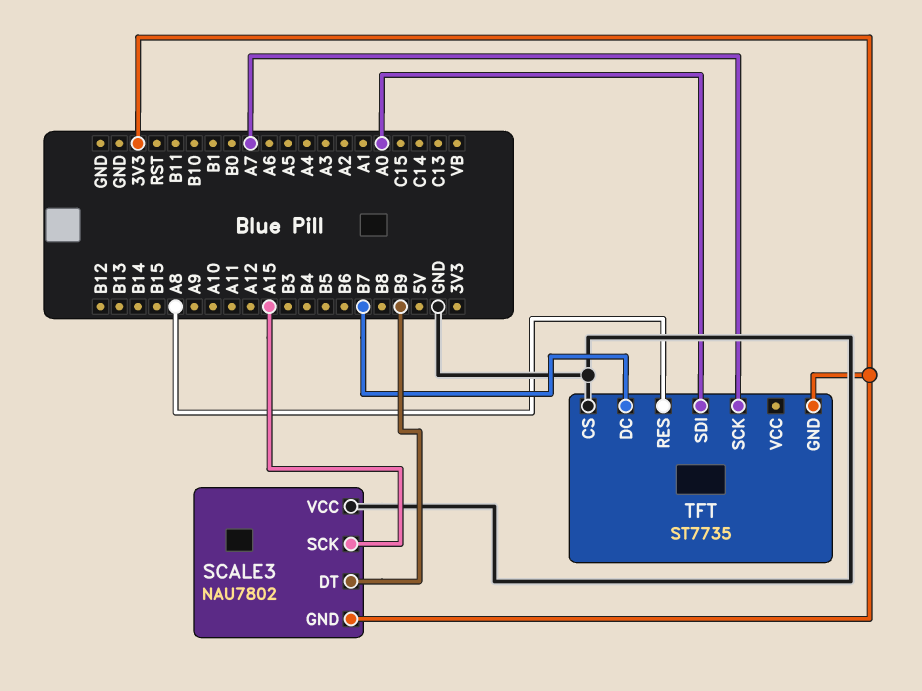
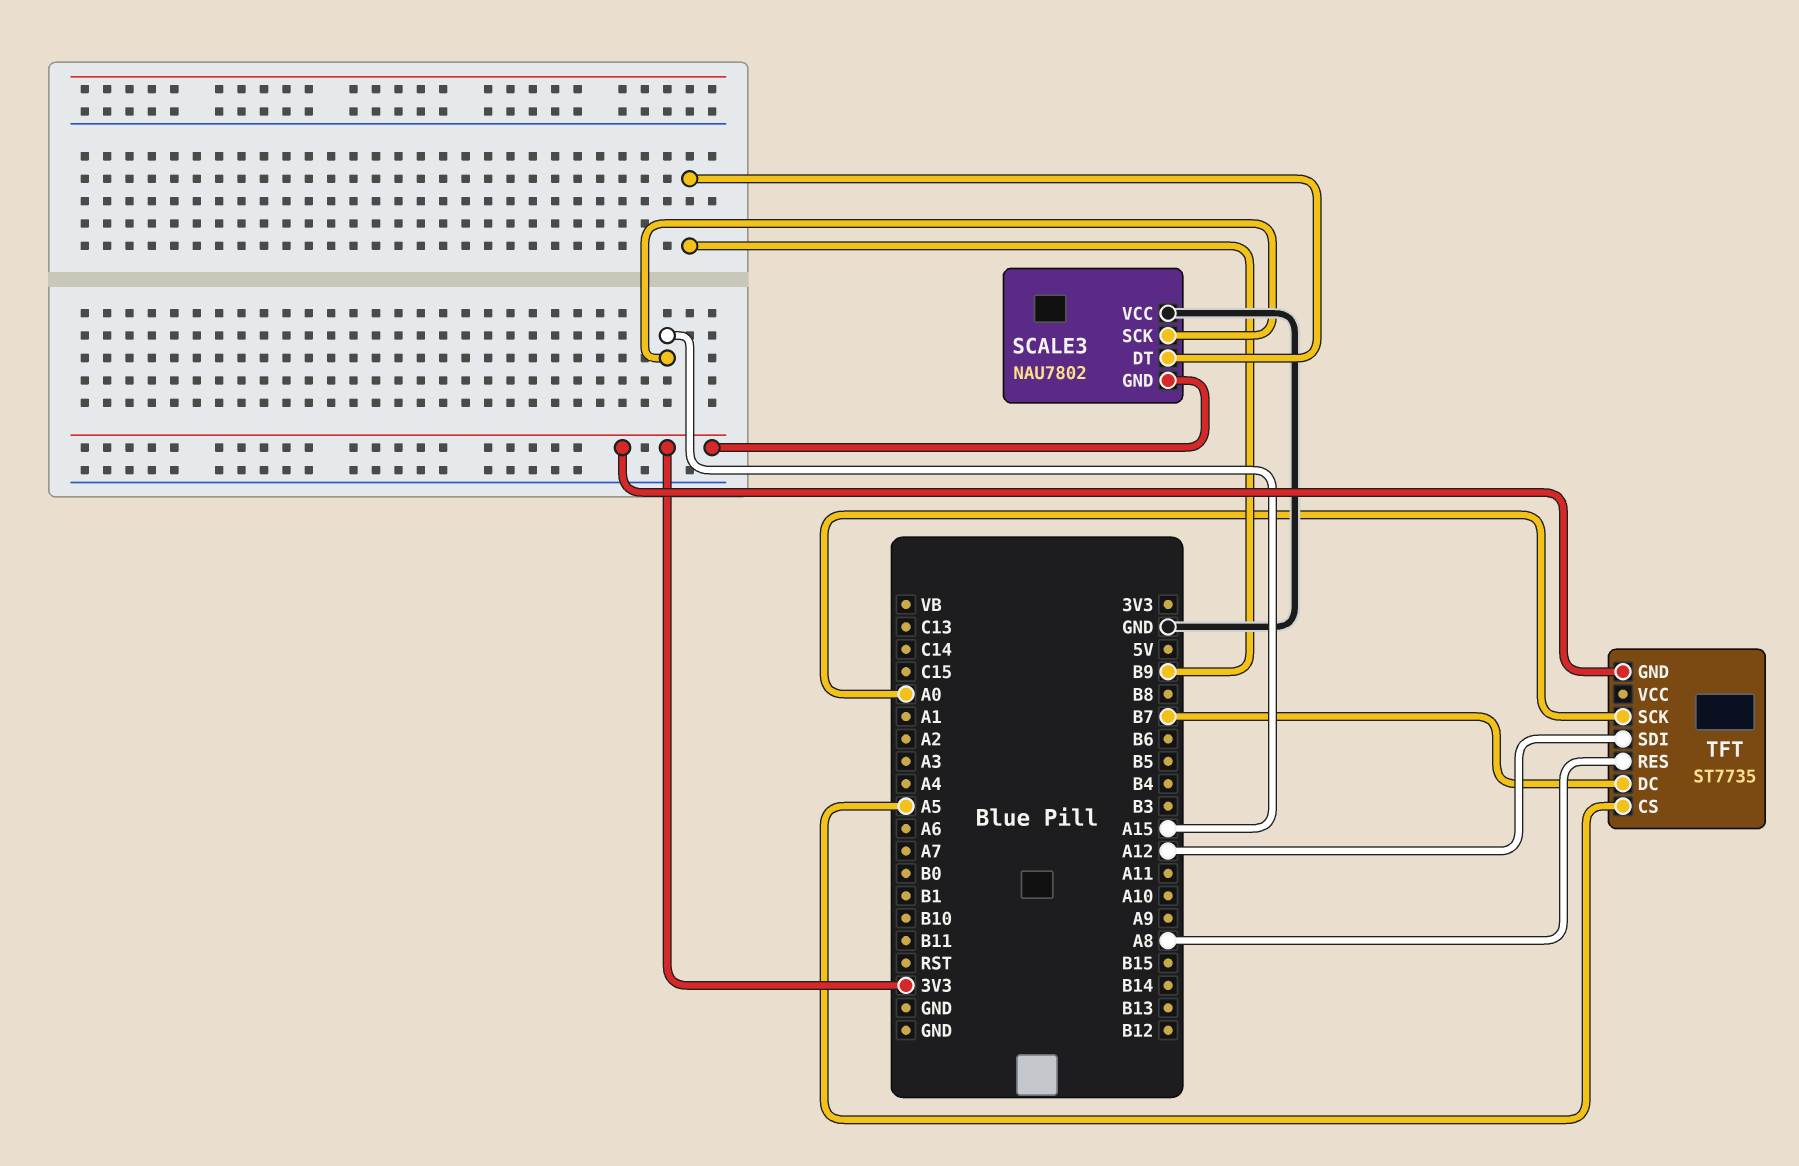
TFT pin CS: GND -> A5
TFT pin SCK: A7 -> A0
TFT pin SDI: A0 -> A12

